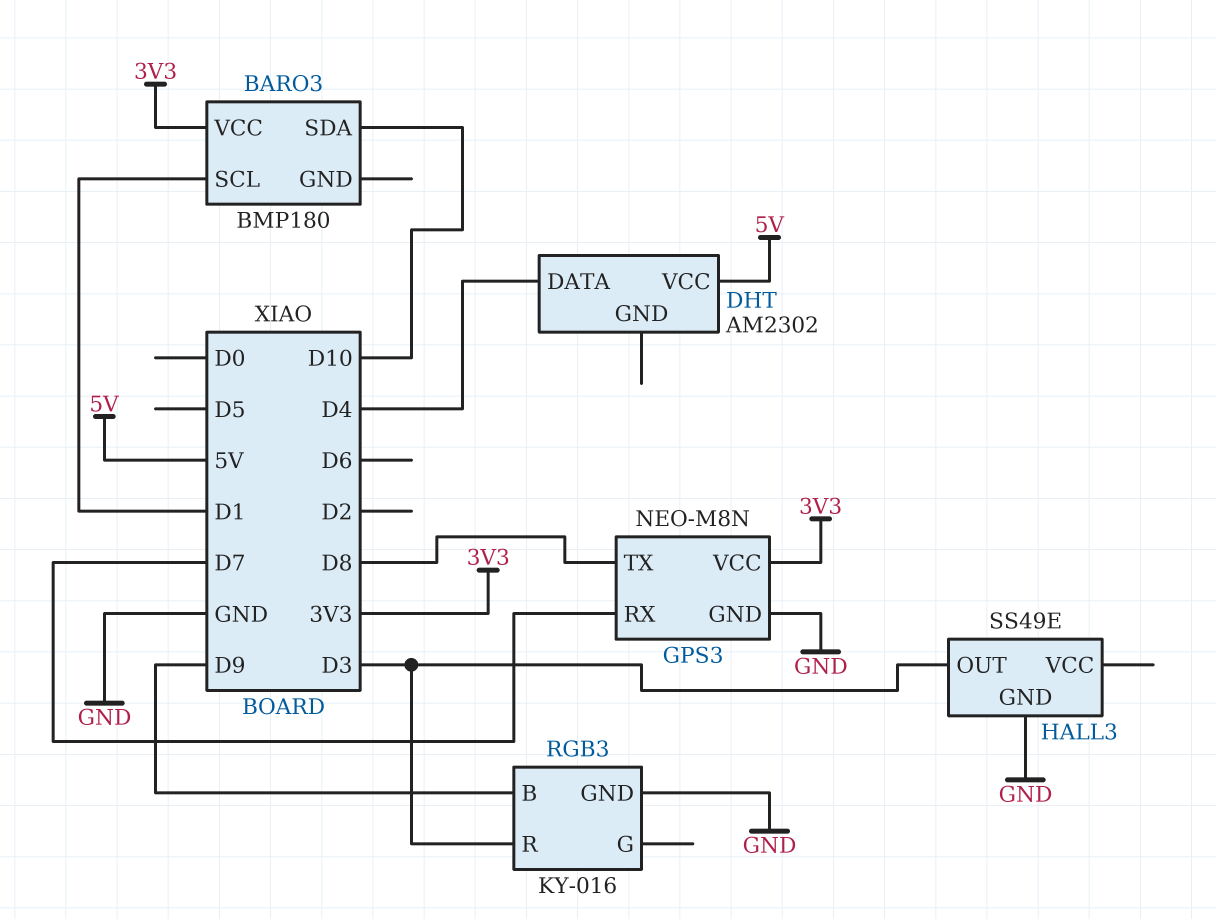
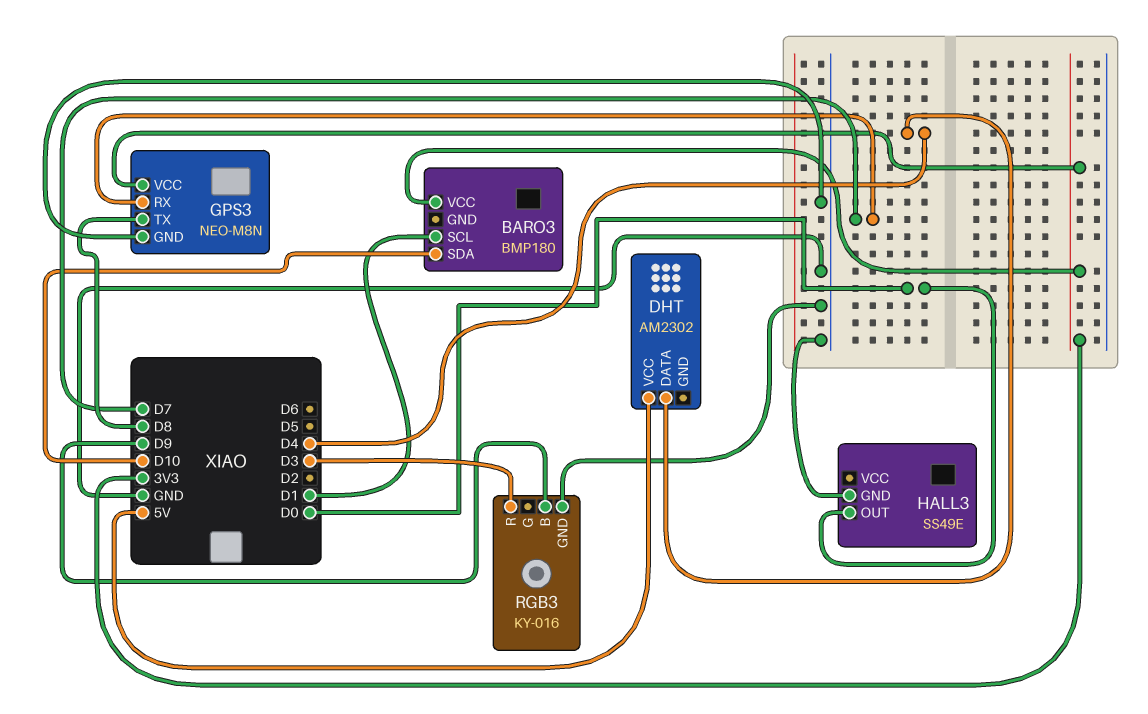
HALL3 pin OUT: D3 -> D0

